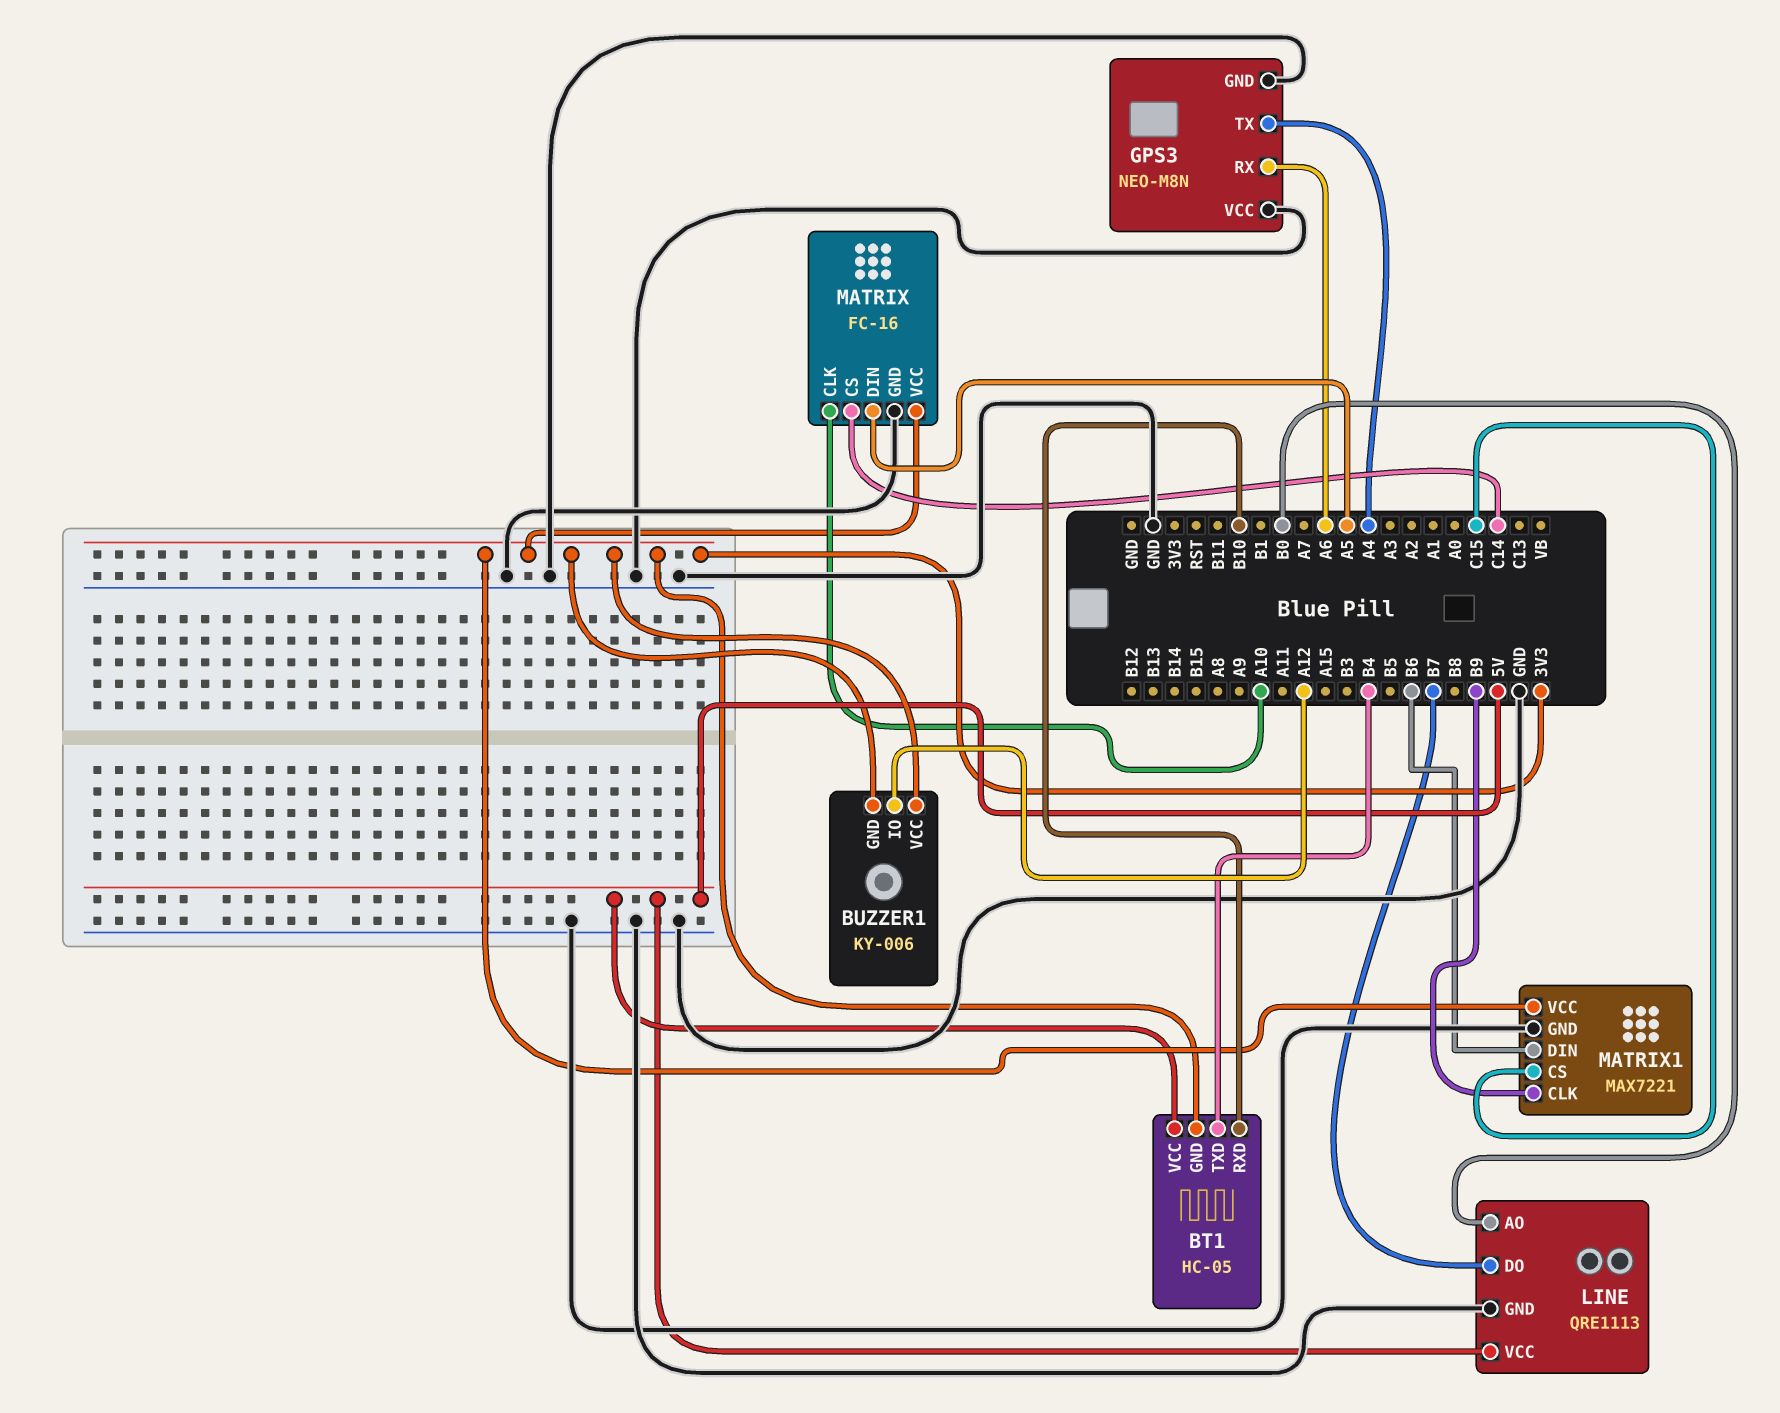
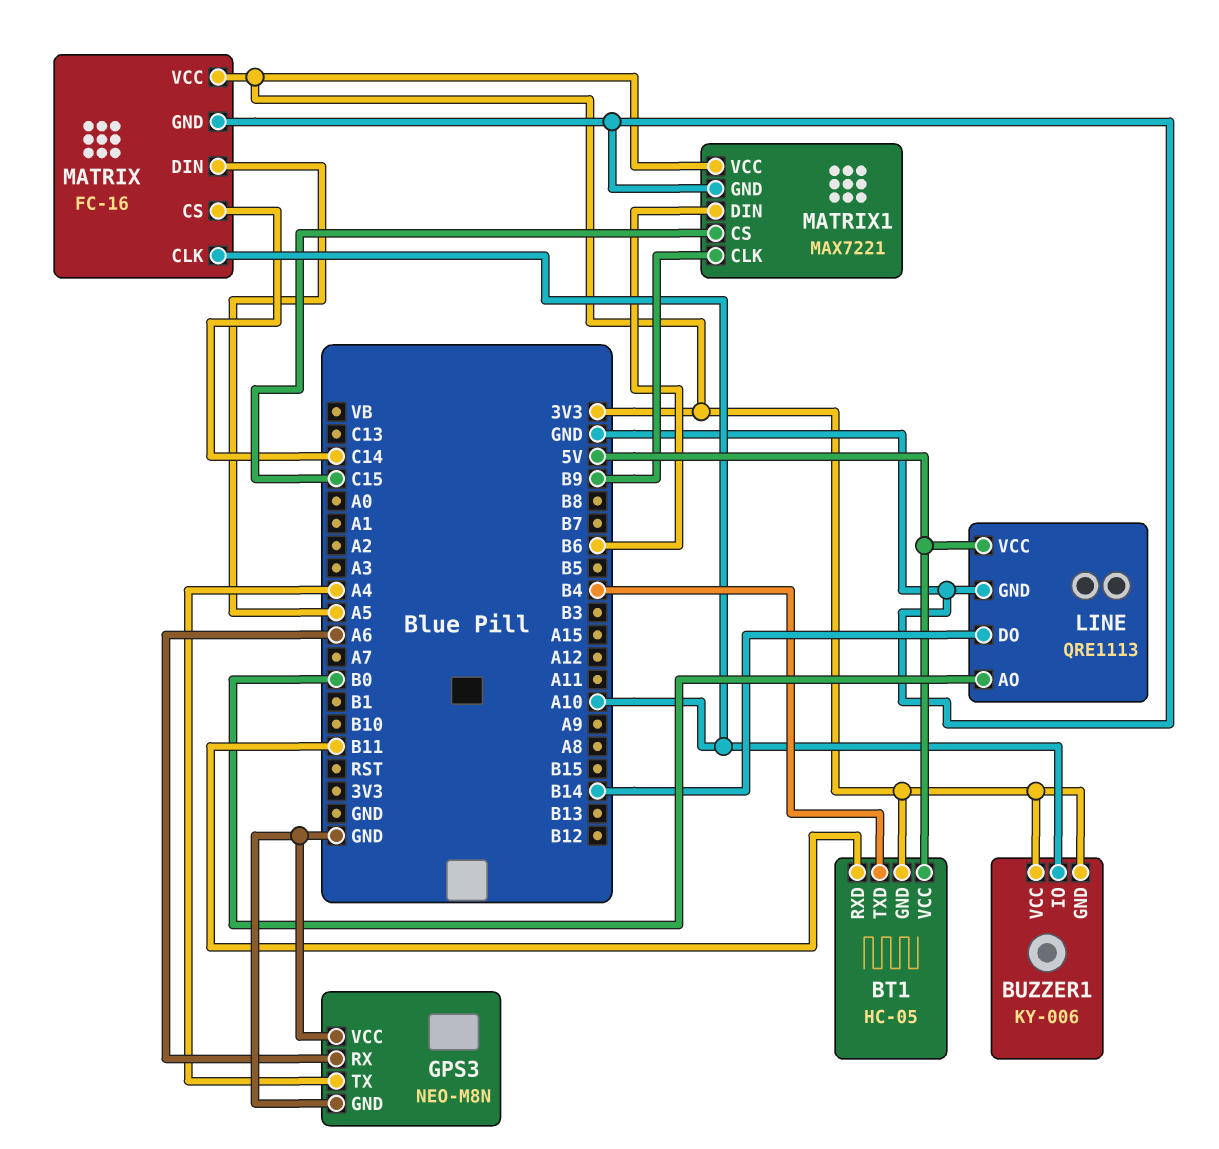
BT1 pin RXD: B10 -> B11
BUZZER1 pin IO: A12 -> A10
LINE pin DO: B7 -> B14

